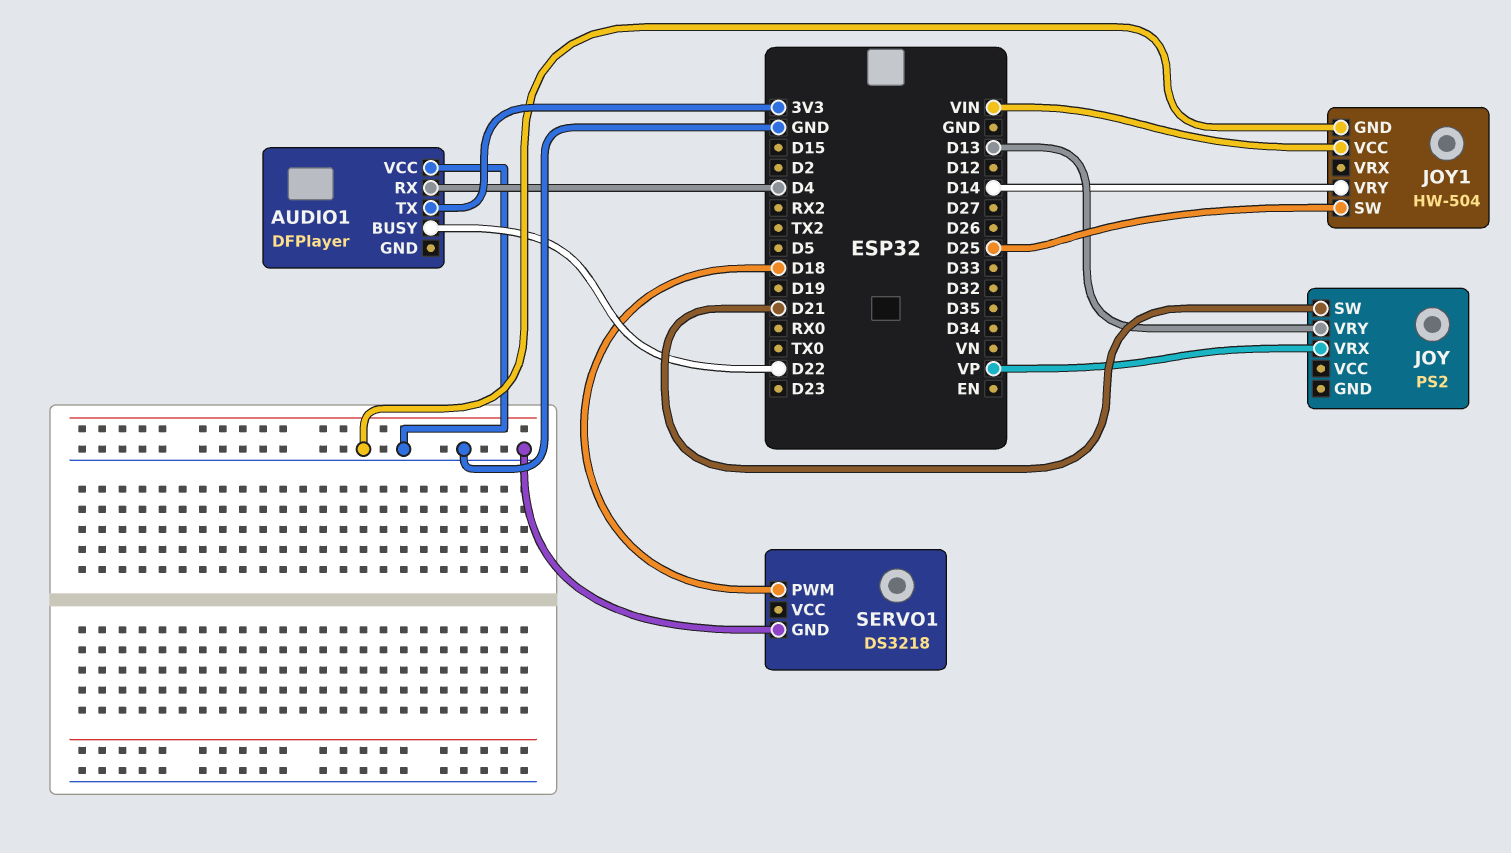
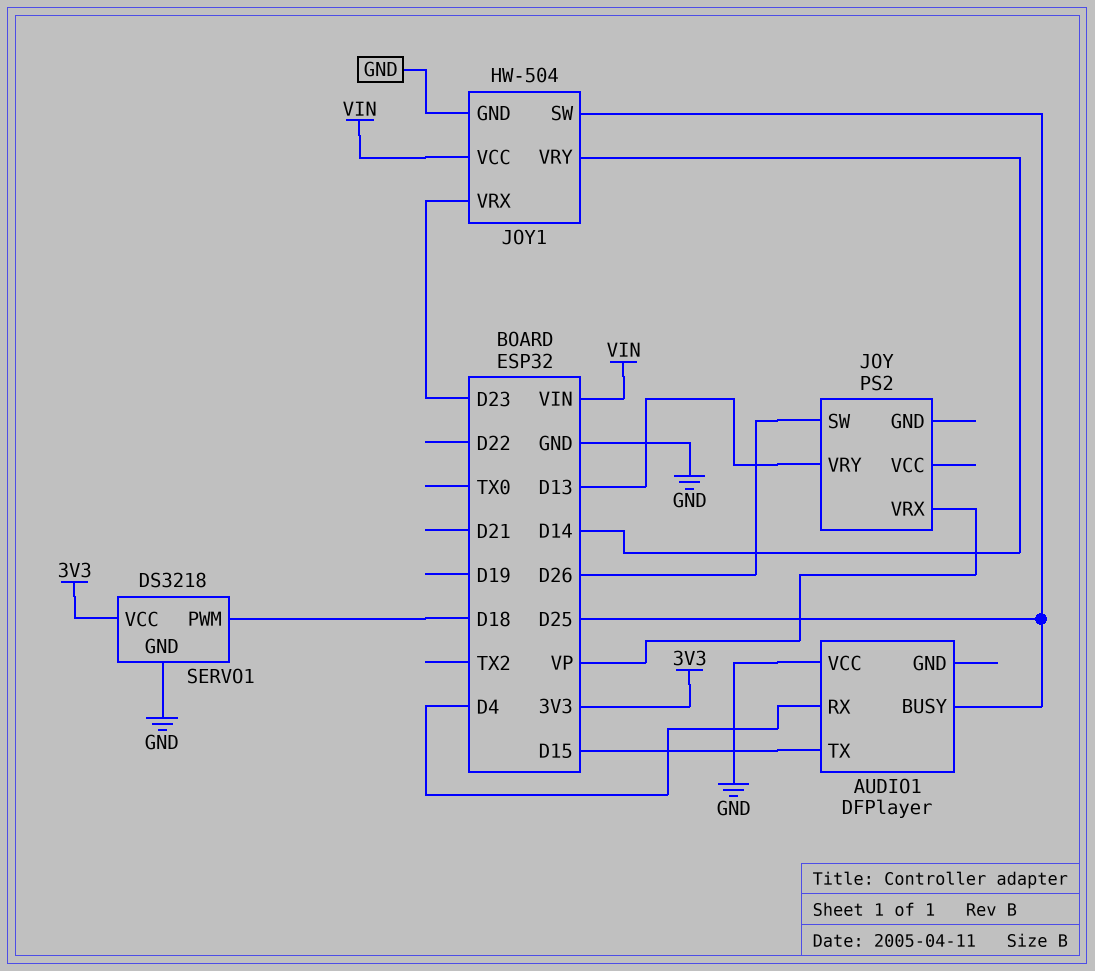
AUDIO1 pin BUSY: D22 -> D25
AUDIO1 pin TX: 3V3 -> D15
JOY pin SW: D21 -> D26
JOY1 pin VRX: none -> D23
SERVO1 pin VCC: none -> 3V3

